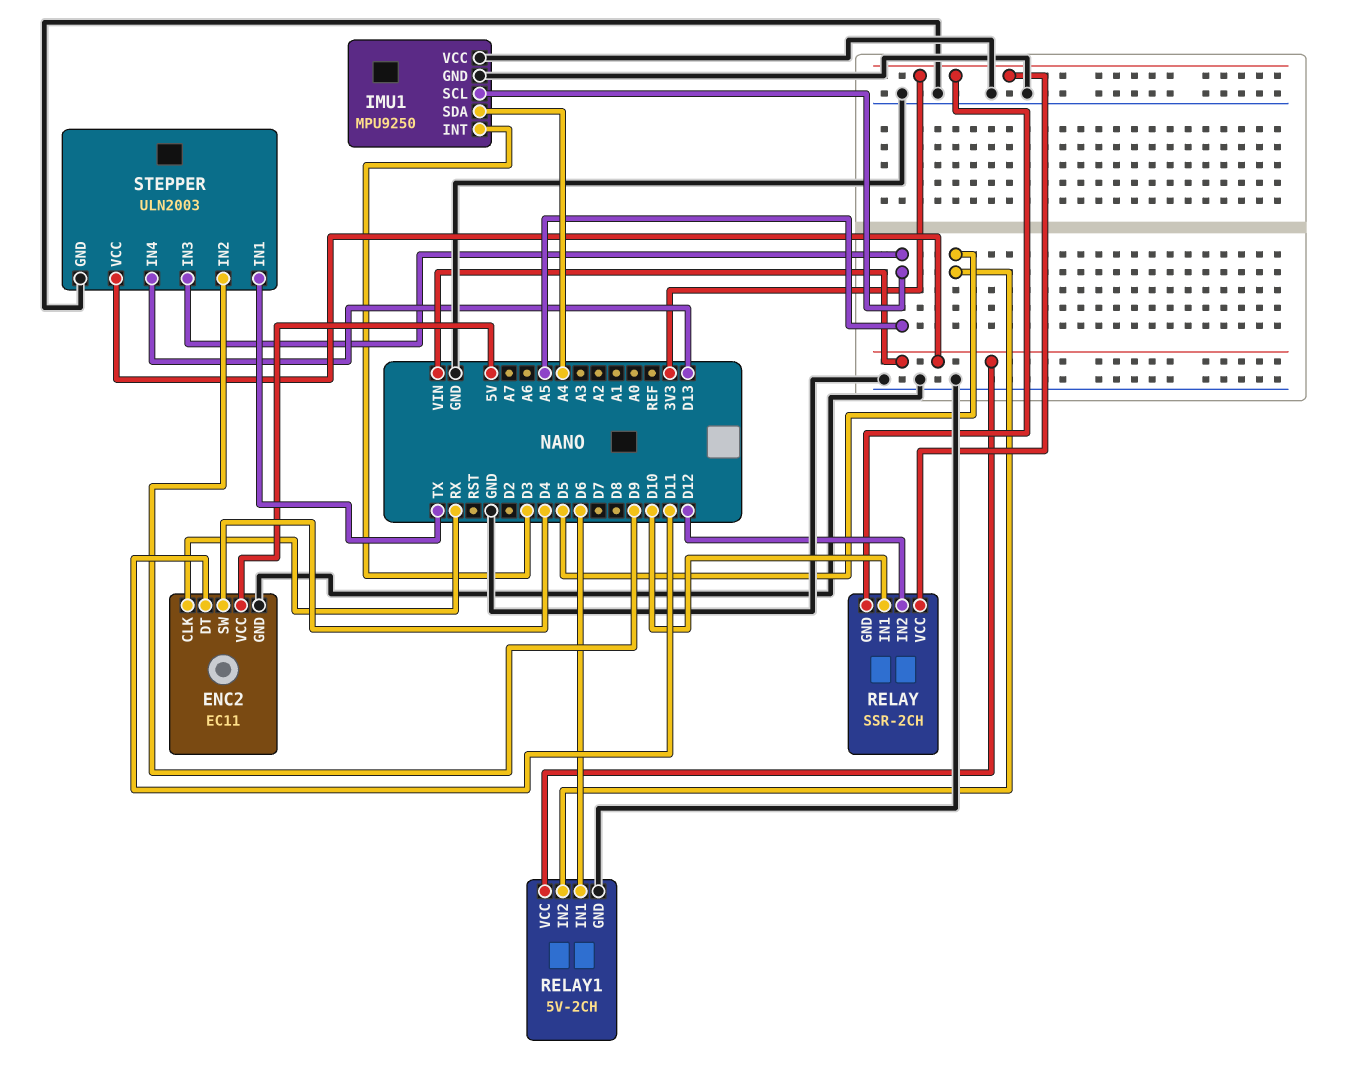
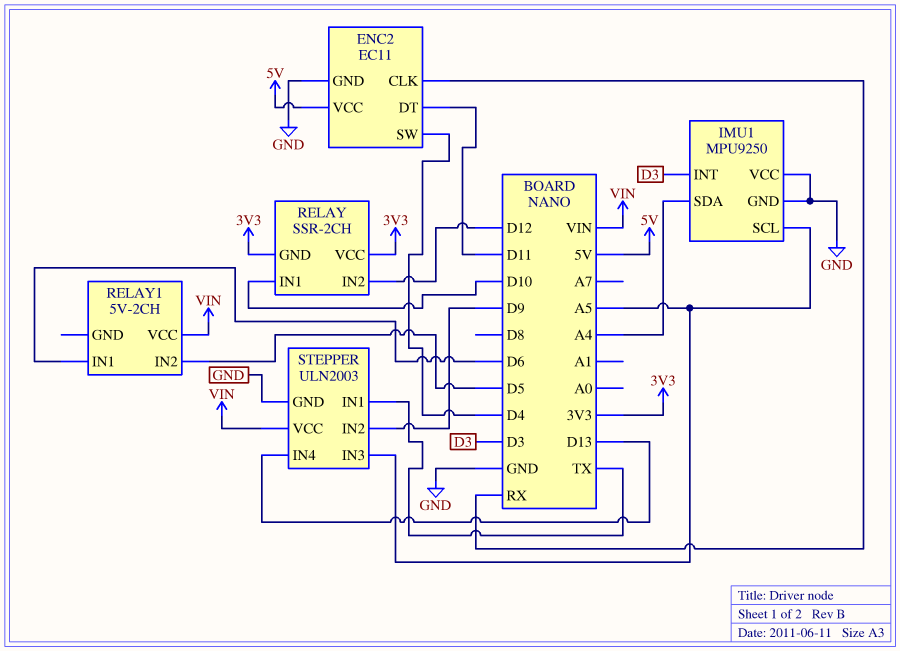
RELAY1 pin GND: GND -> none

